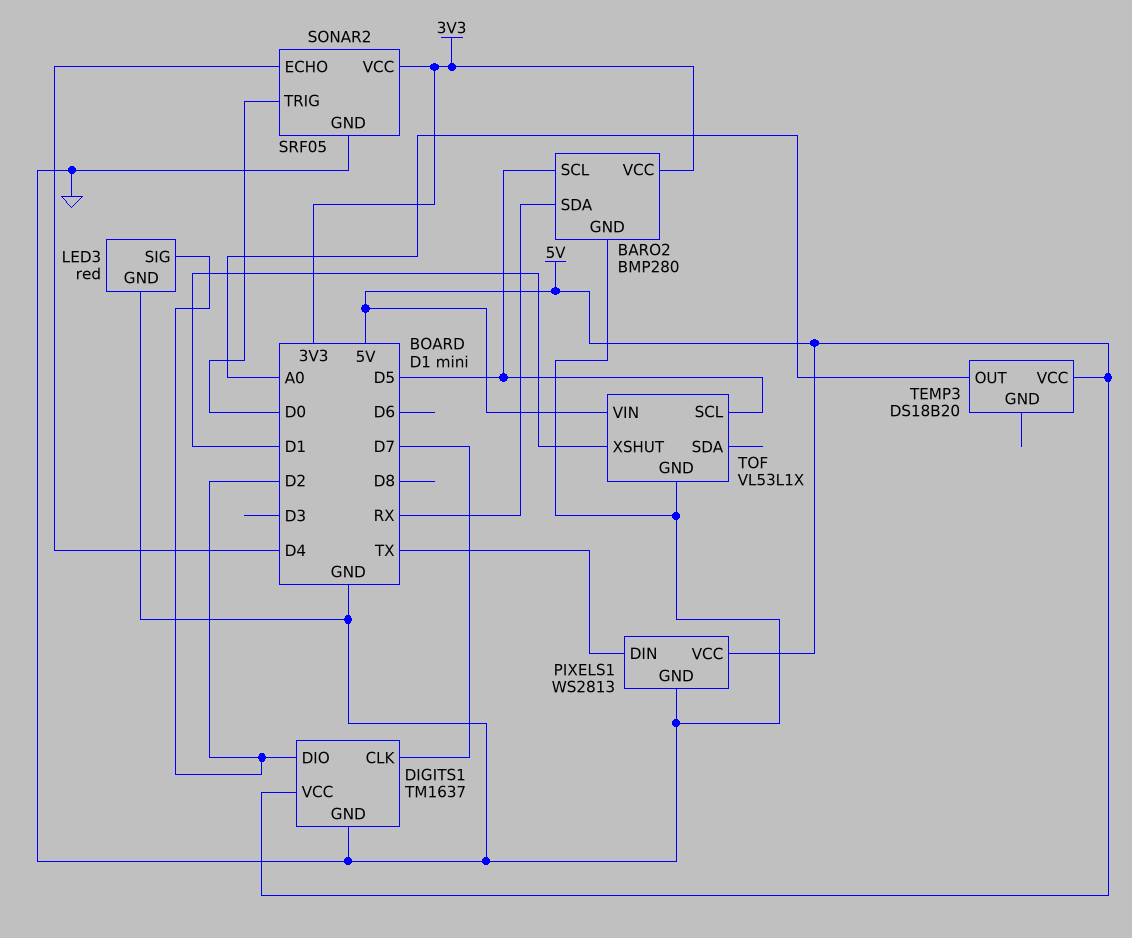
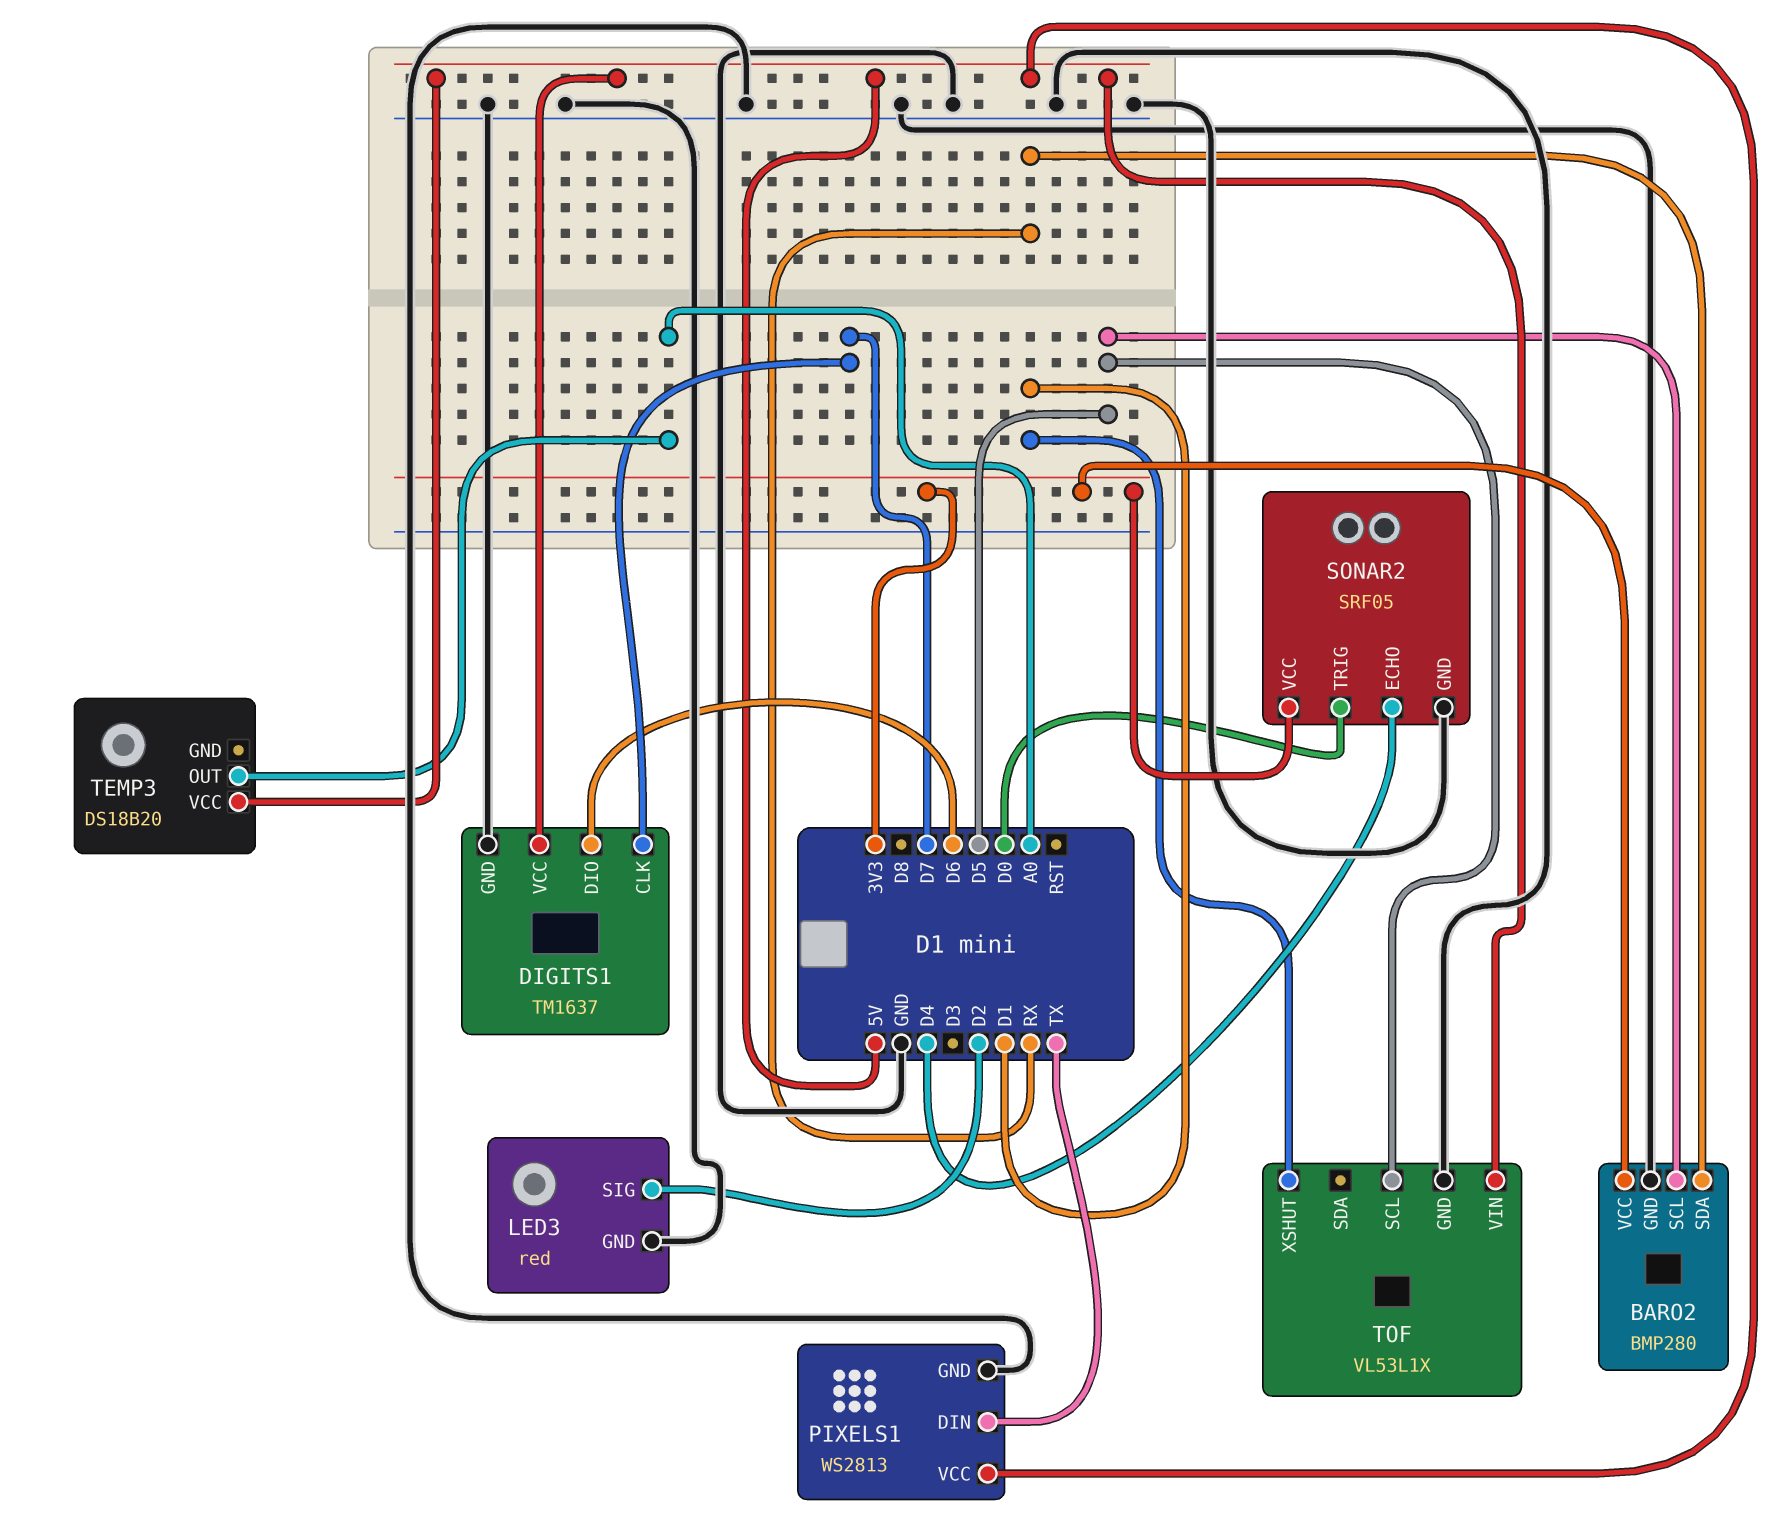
DIGITS1 pin DIO: D2 -> D6

